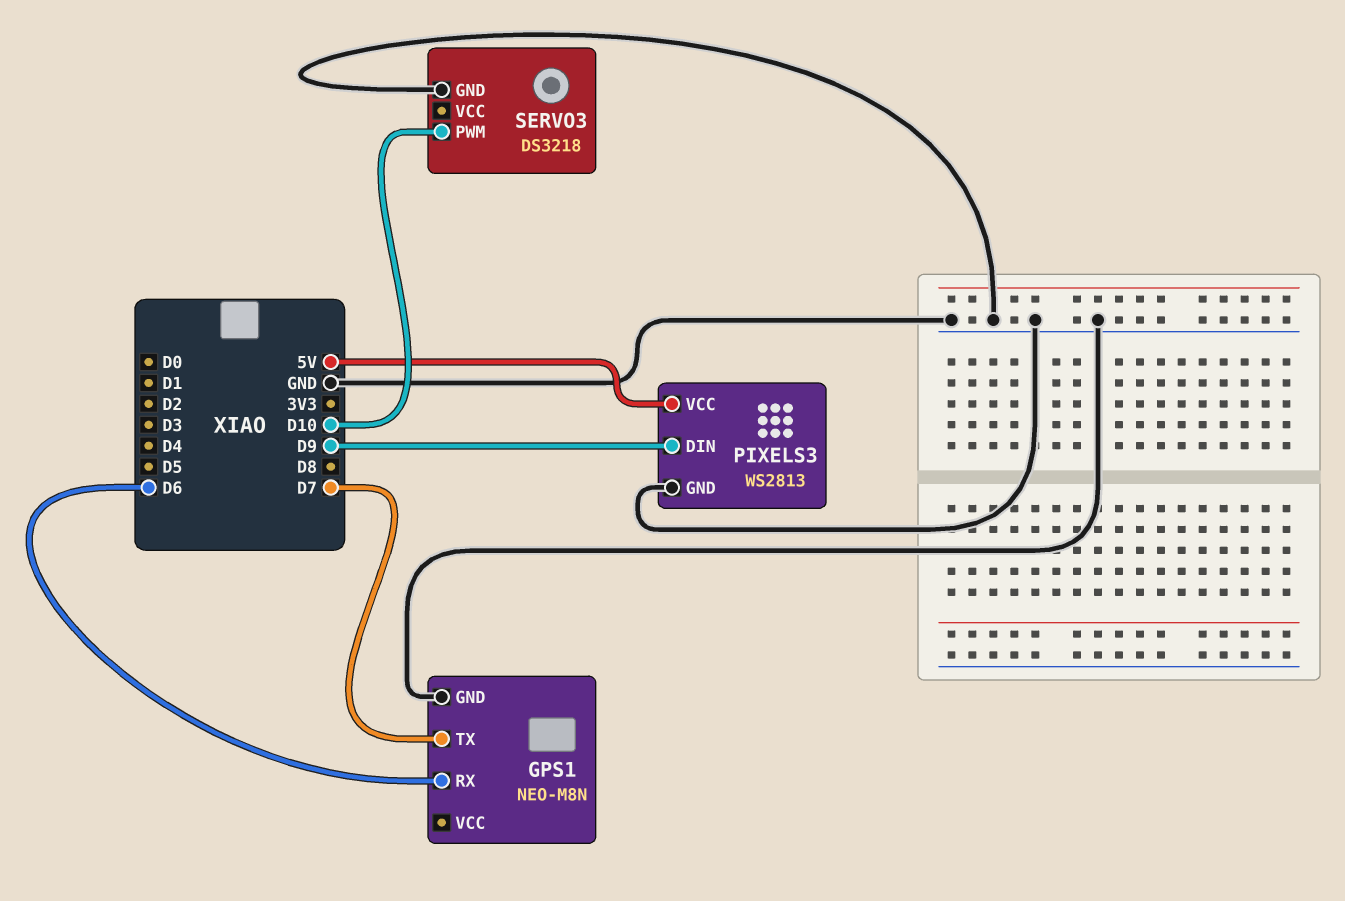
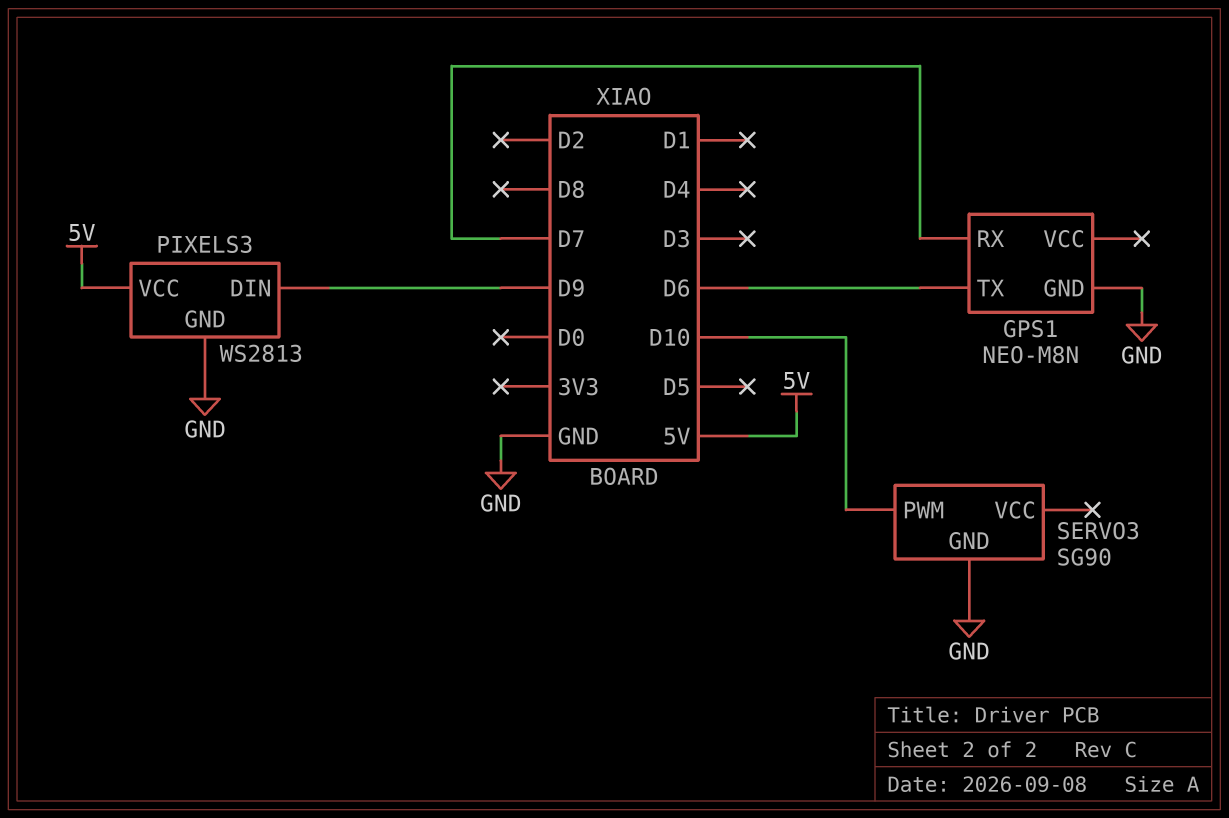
GPS1 pin RX: D6 -> D7
GPS1 pin TX: D7 -> D6
SERVO3: DS3218 -> SG90

